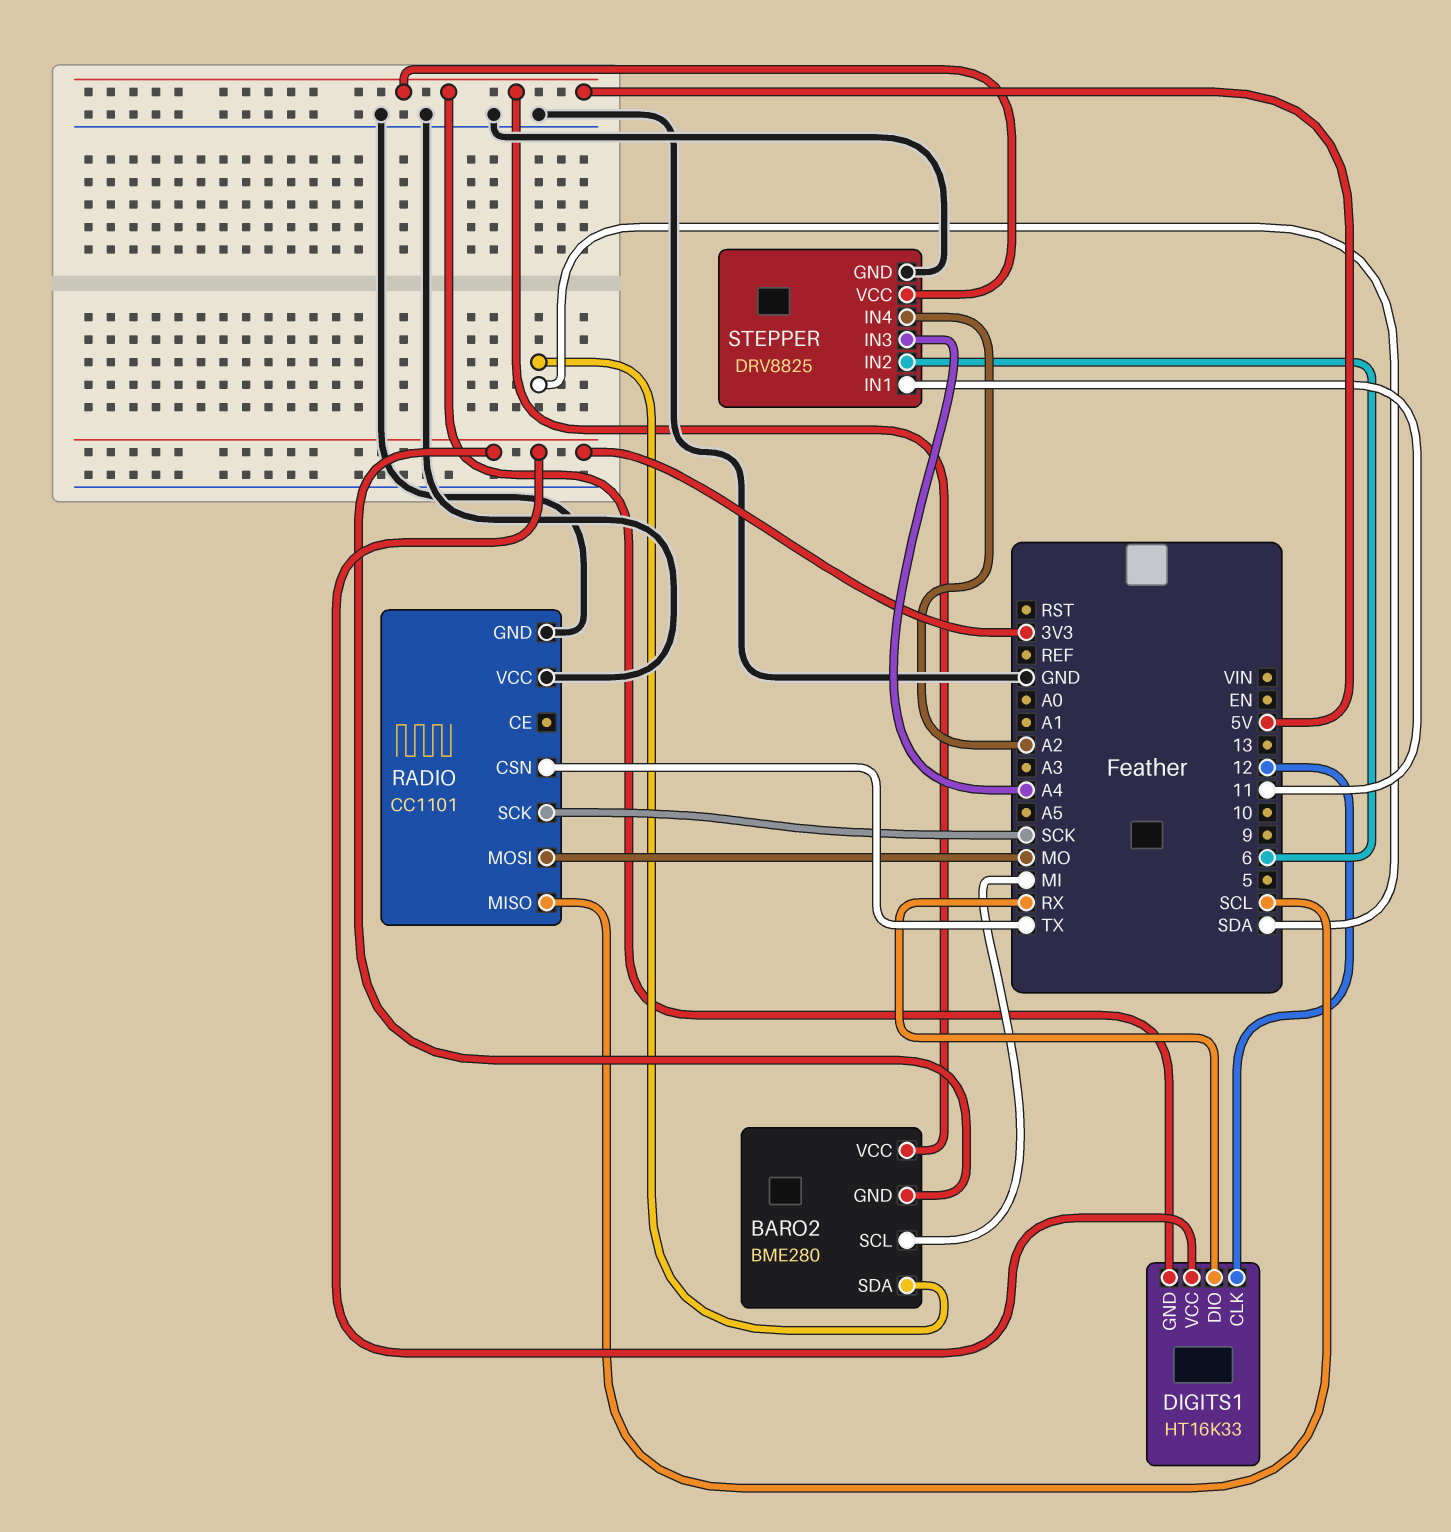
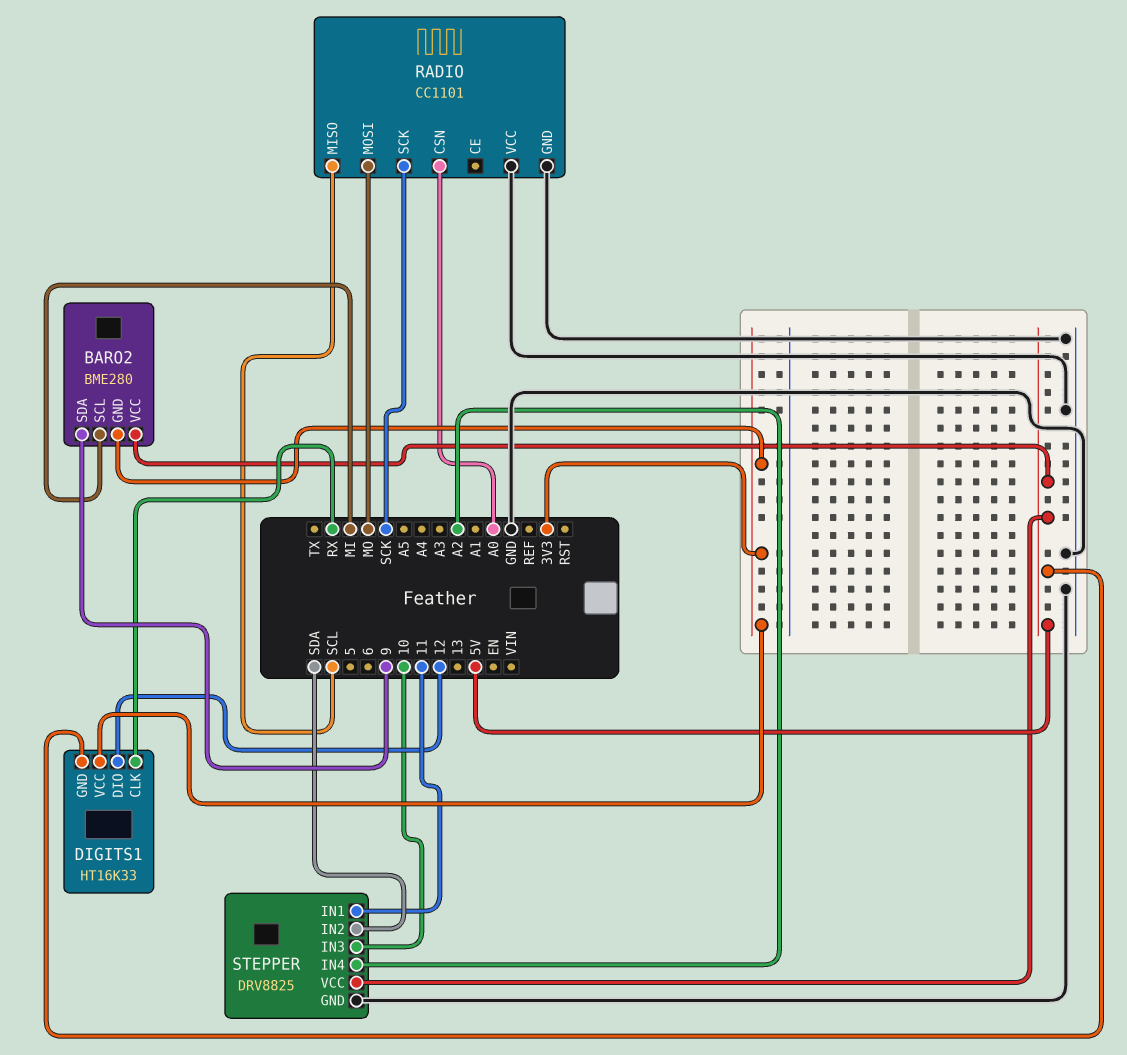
BARO2 pin SDA: SDA -> 9
DIGITS1 pin CLK: 12 -> RX
DIGITS1 pin DIO: RX -> 12
RADIO pin CSN: TX -> A0
STEPPER pin IN2: 6 -> SDA
STEPPER pin IN3: A4 -> 10

